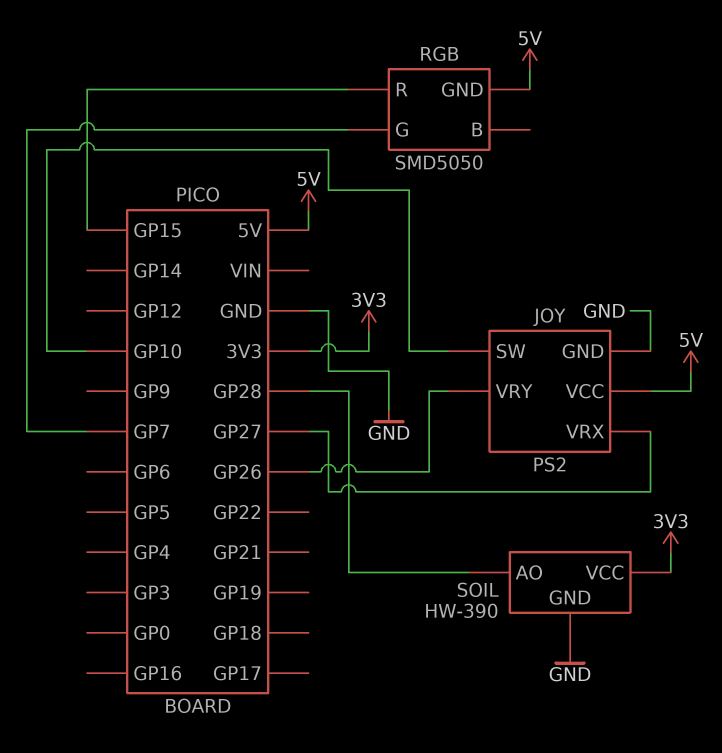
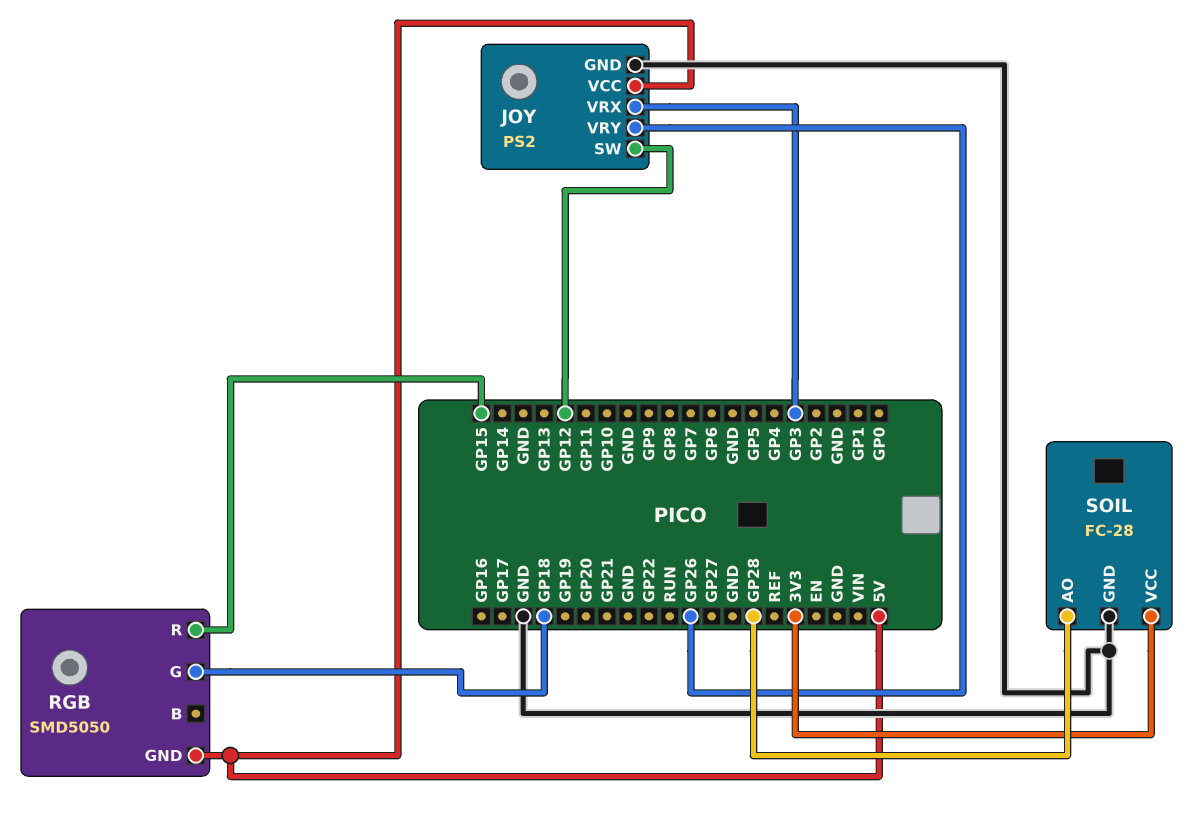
JOY pin SW: GP10 -> GP12
JOY pin VRX: GP27 -> GP3
RGB pin G: GP7 -> GP18
SOIL: HW-390 -> FC-28

